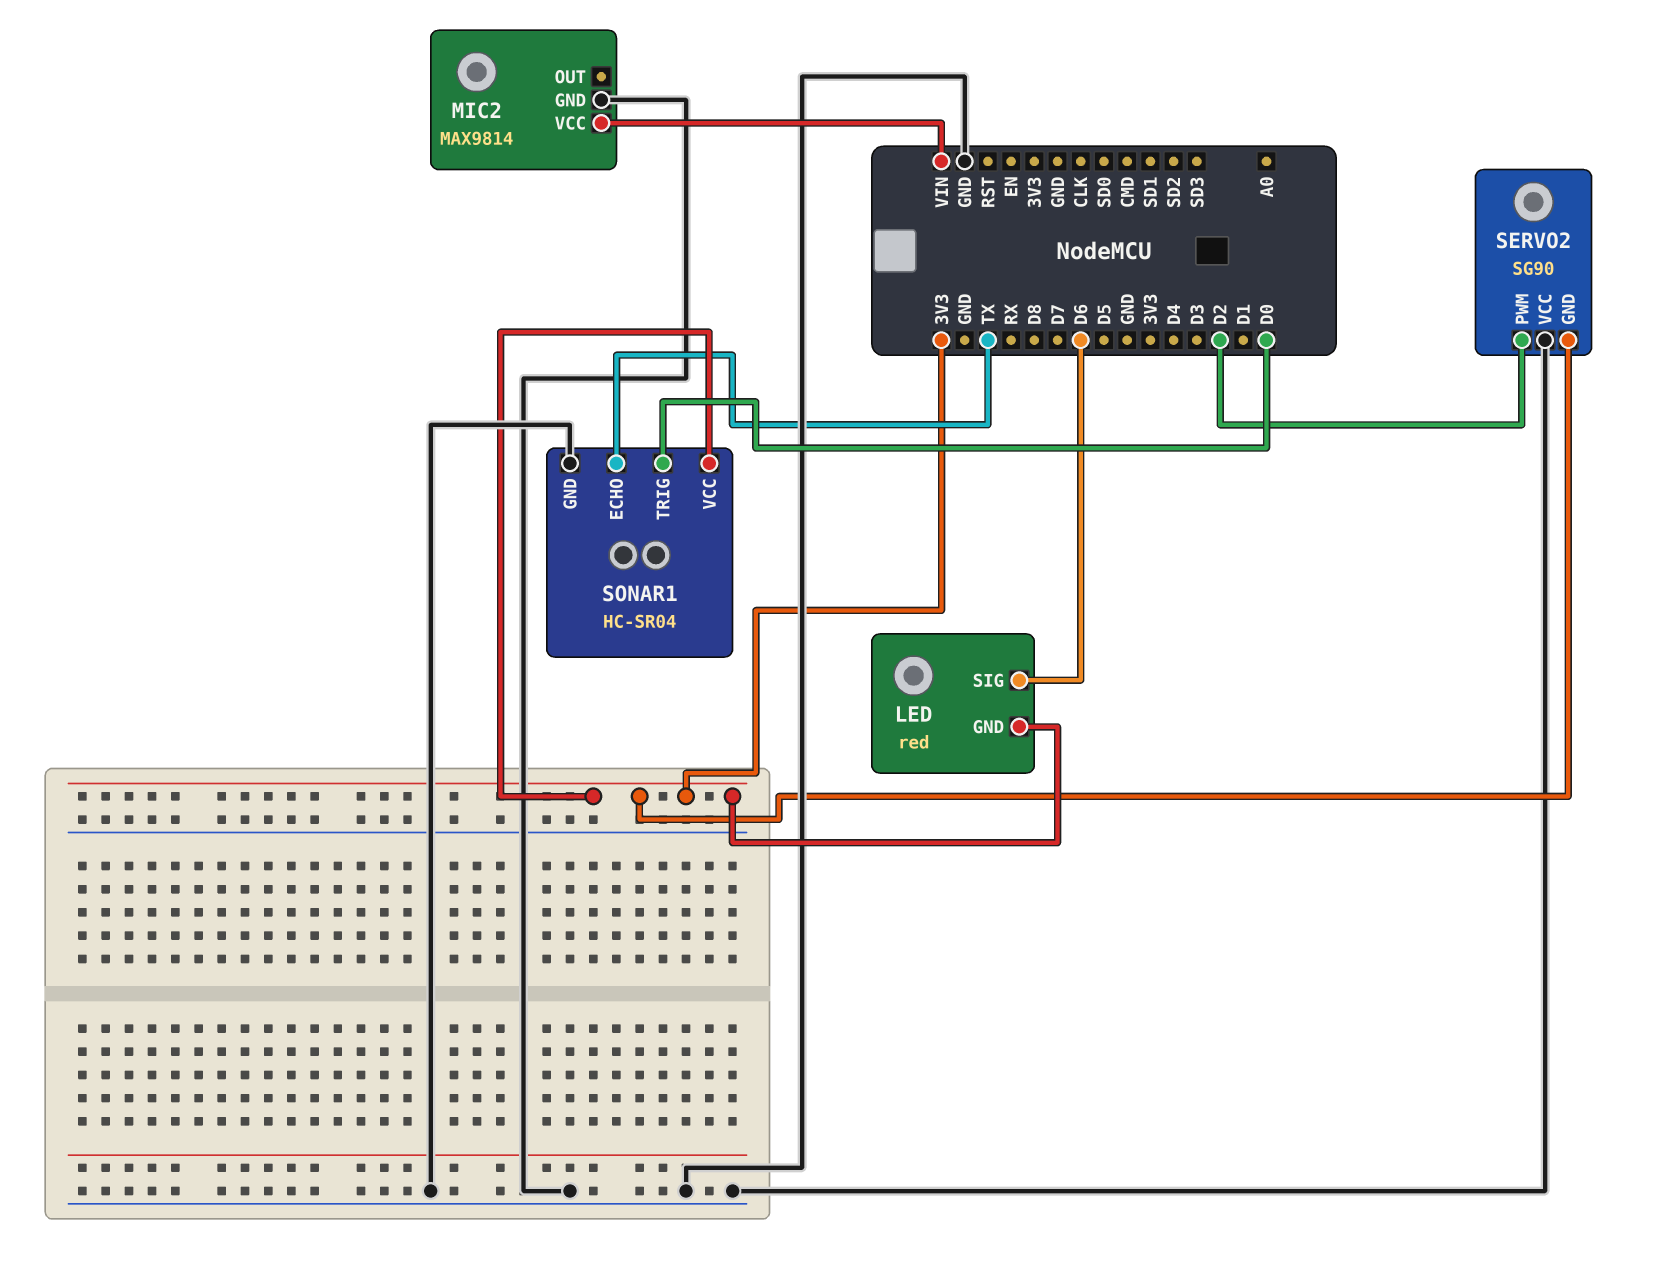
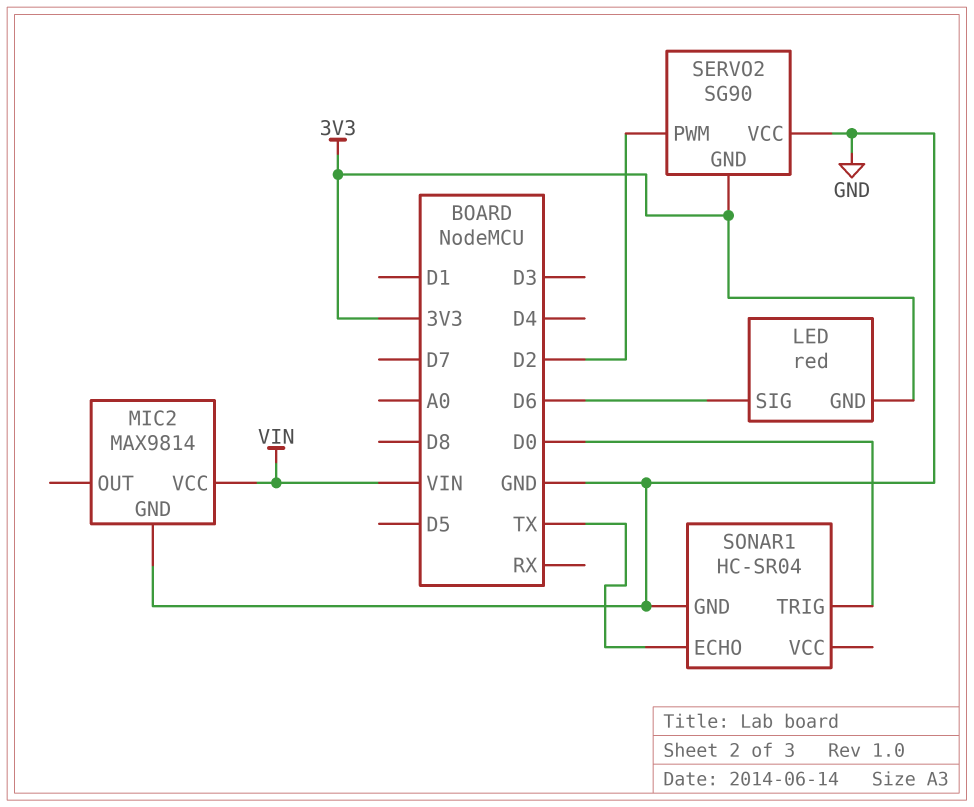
SONAR1 pin VCC: 3V3 -> none

